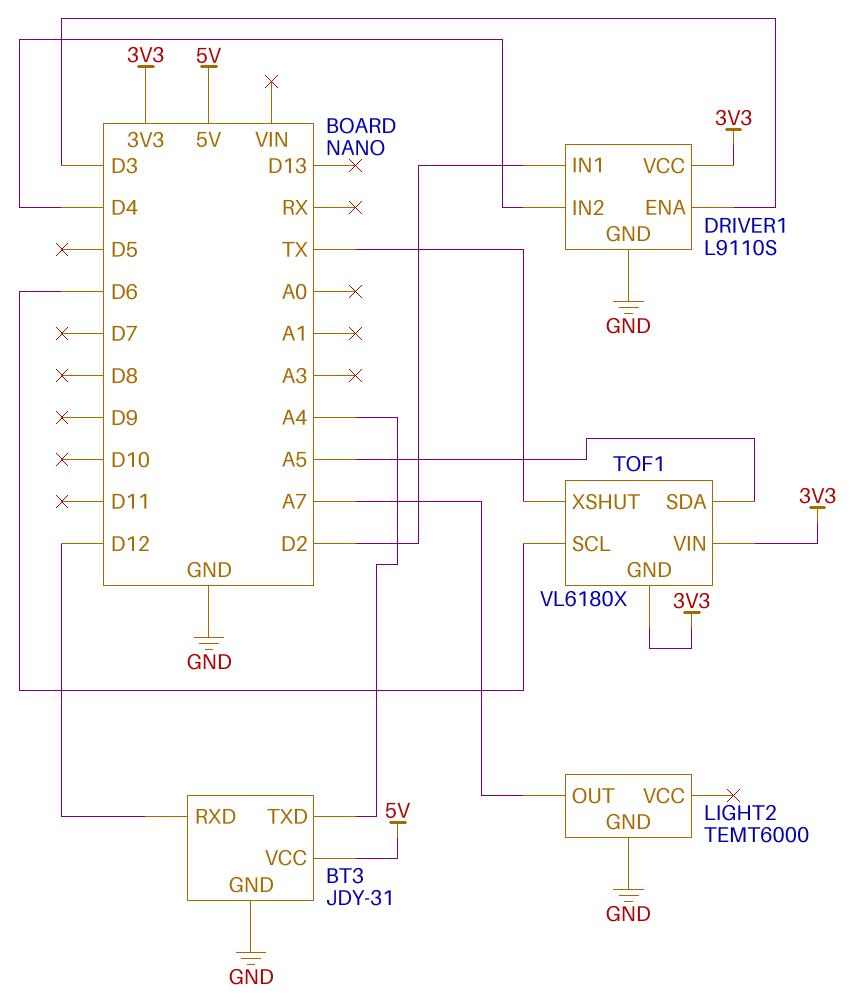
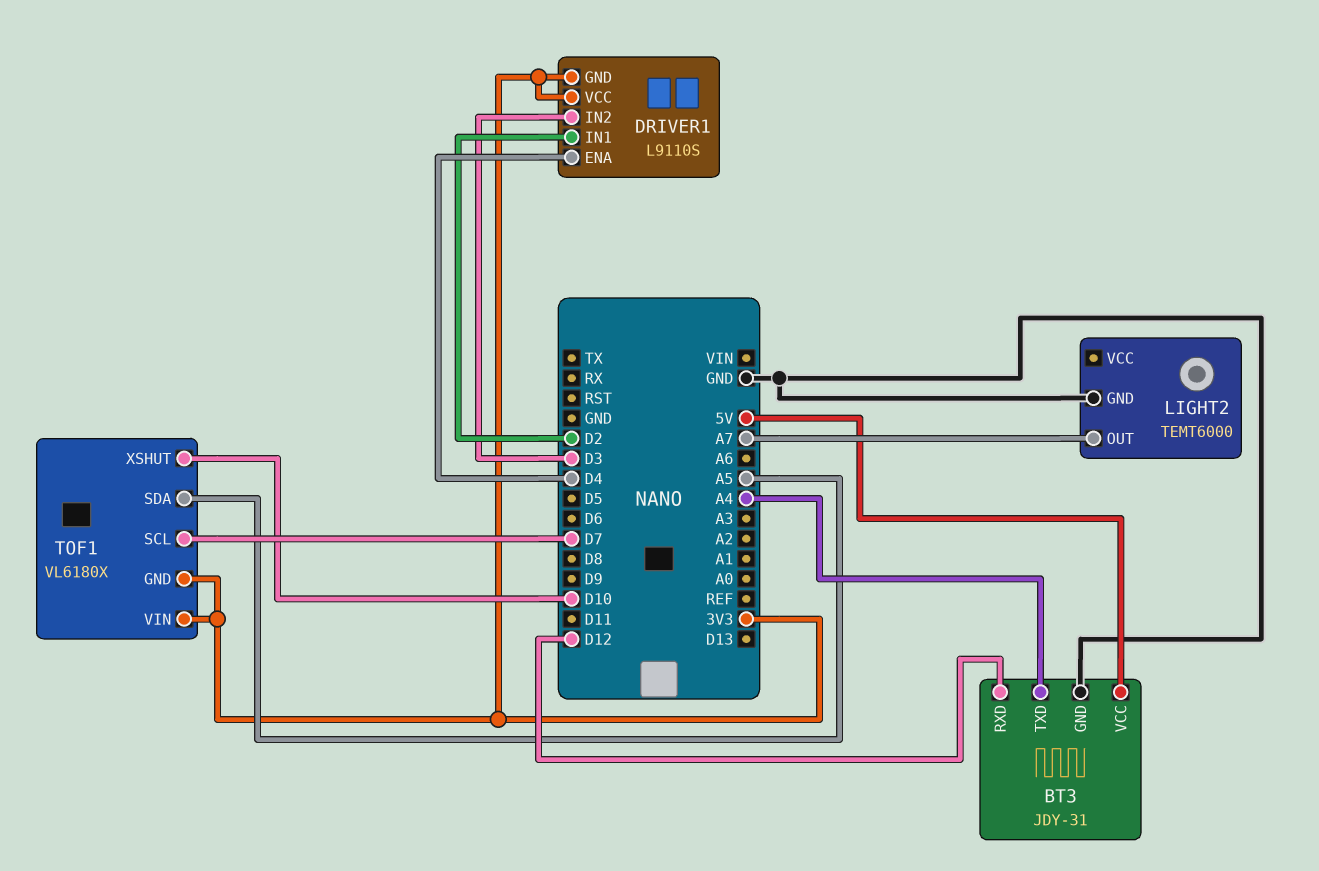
DRIVER1 pin ENA: D3 -> D4
DRIVER1 pin GND: GND -> 3V3
DRIVER1 pin IN2: D4 -> D3
TOF1 pin SCL: D6 -> D7
TOF1 pin XSHUT: TX -> D10

